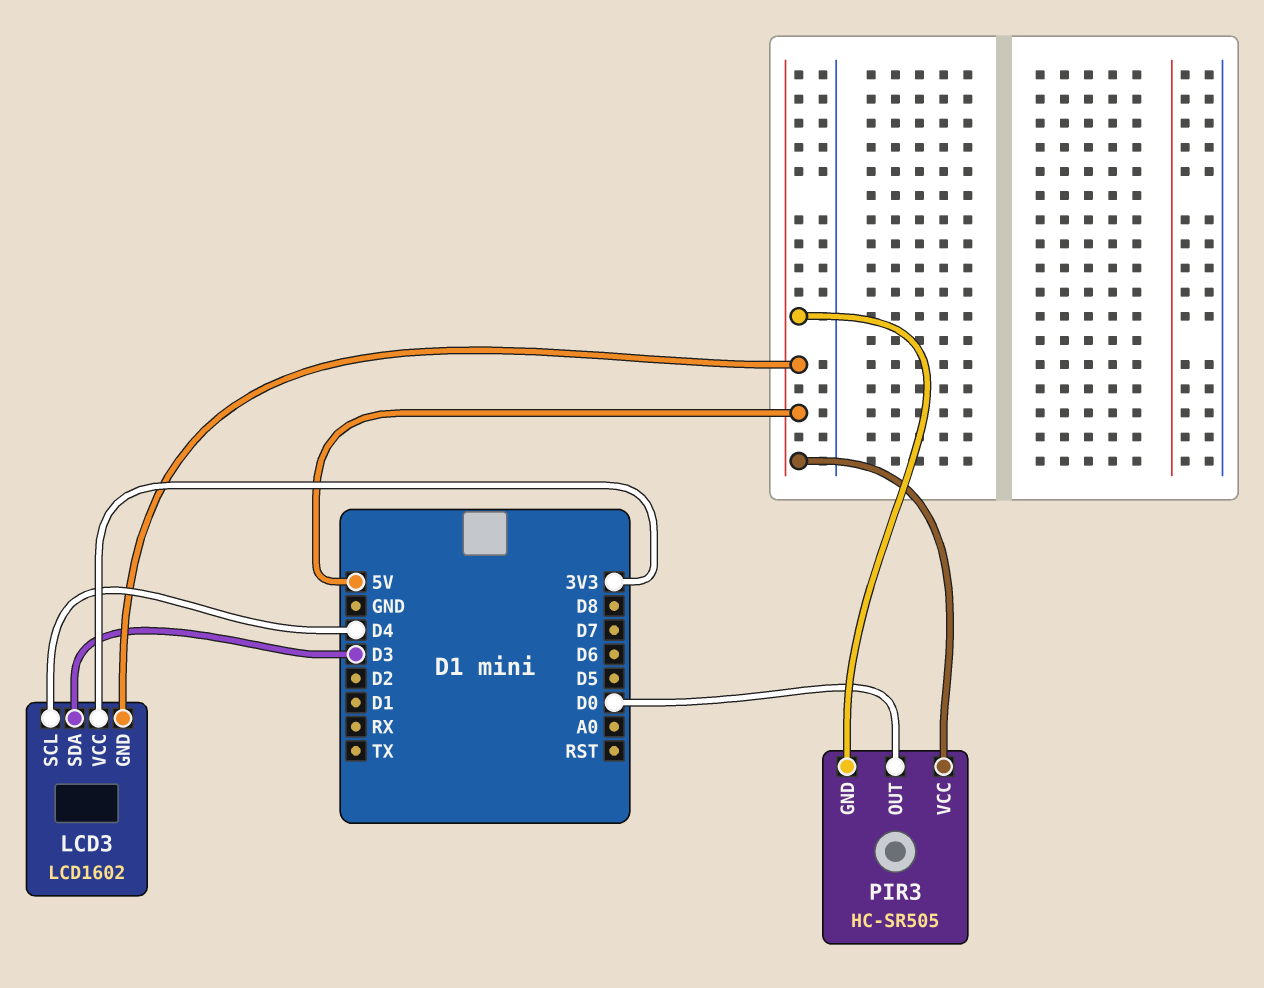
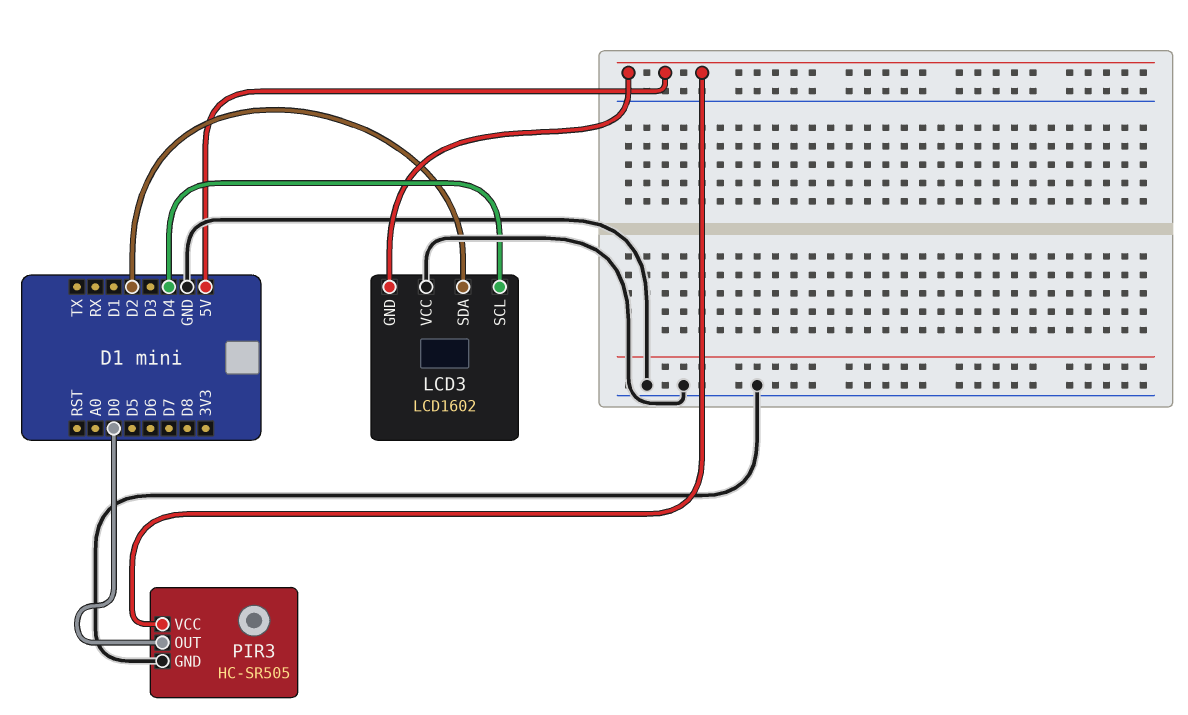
LCD3 pin SDA: D3 -> D2
LCD3 pin VCC: 3V3 -> GND
PIR3 pin GND: 5V -> GND

